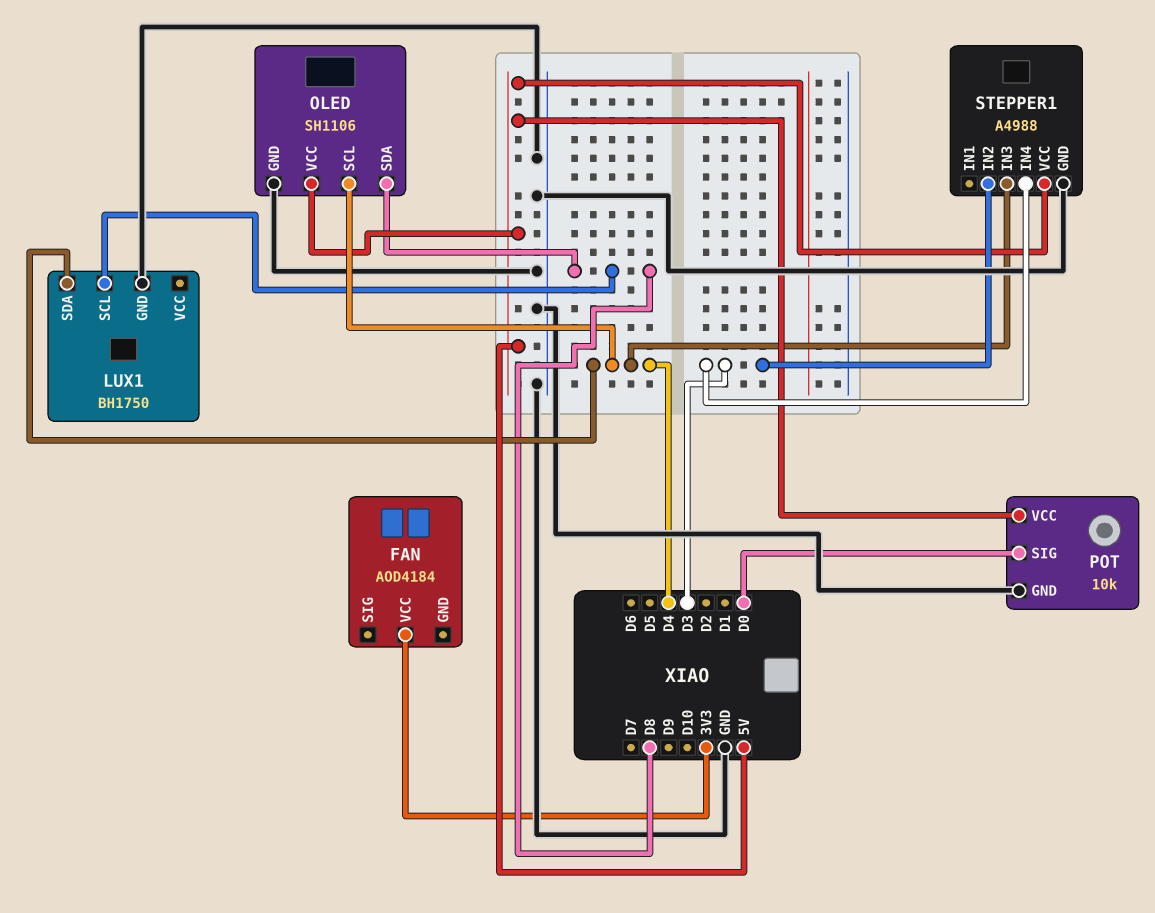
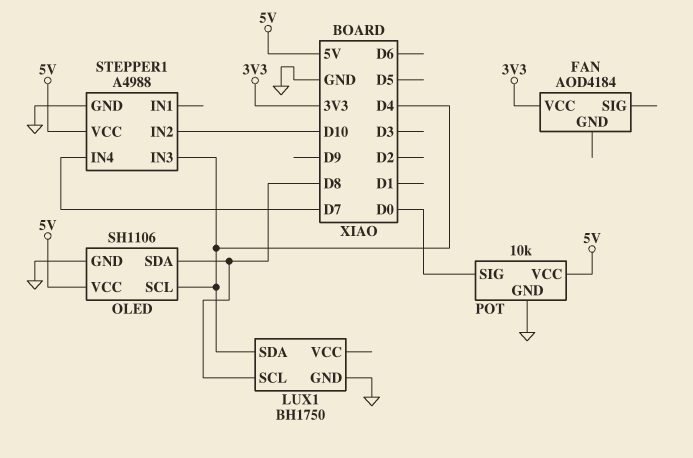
STEPPER1 pin IN2: D3 -> D10
STEPPER1 pin IN4: D3 -> D7

